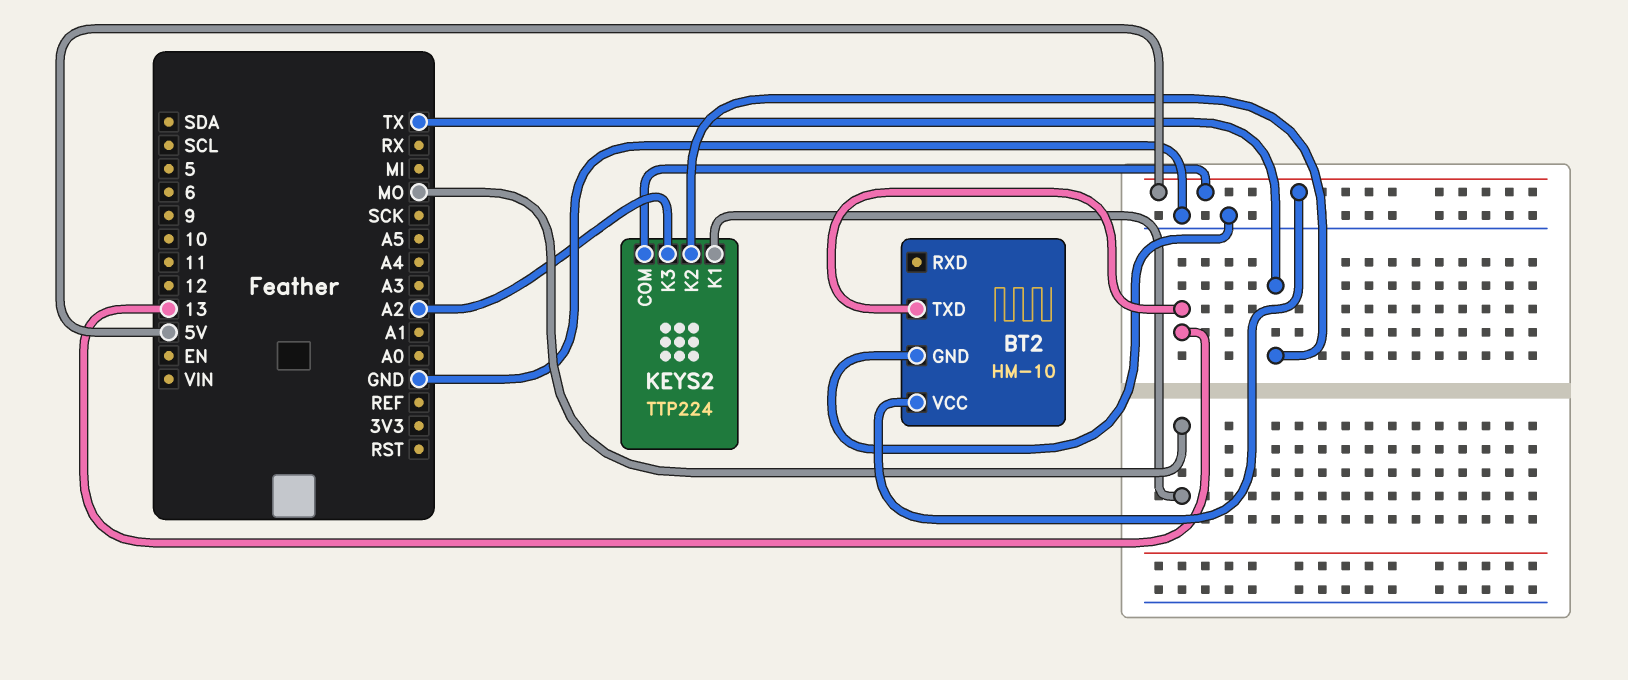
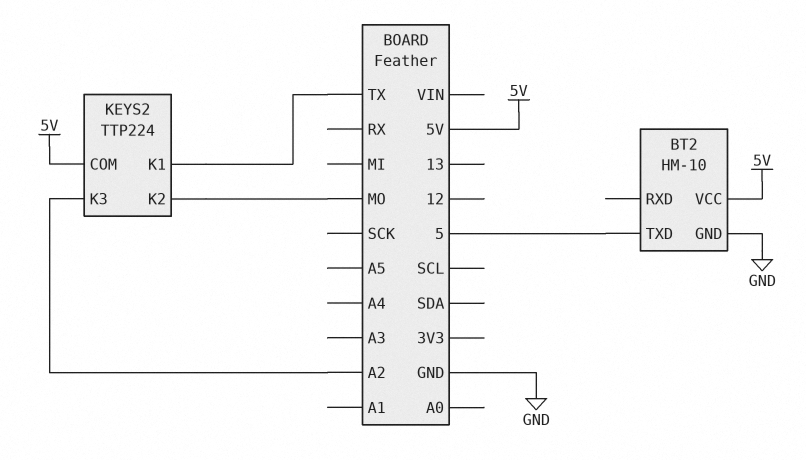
BT2 pin TXD: 13 -> 5
KEYS2 pin K1: MO -> TX
KEYS2 pin K2: TX -> MO

